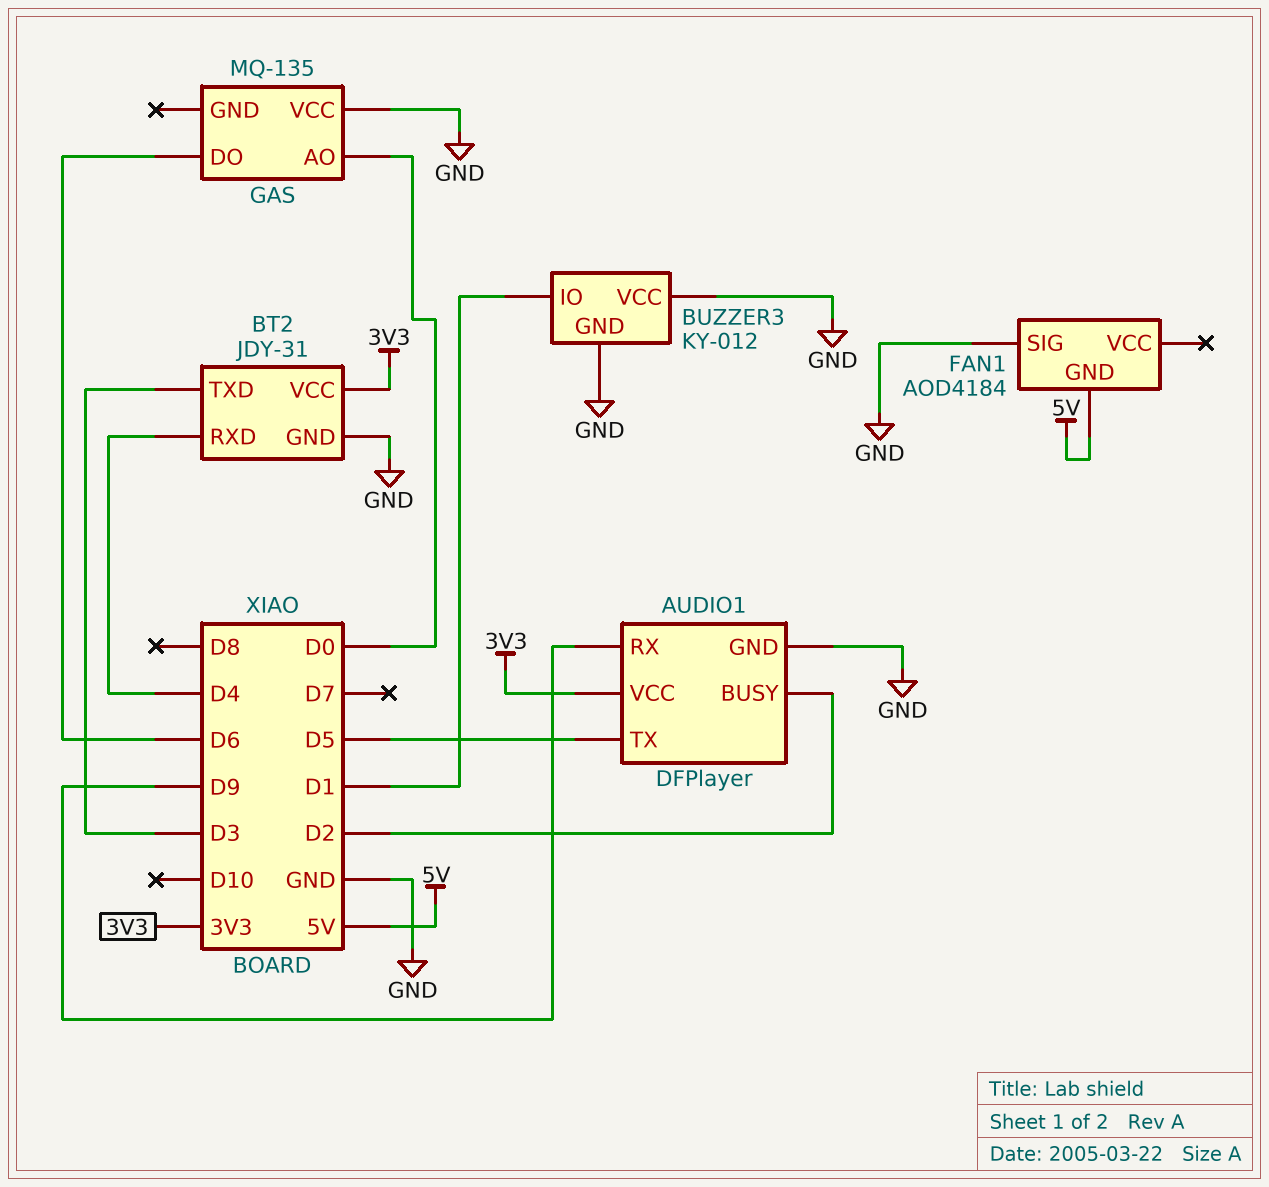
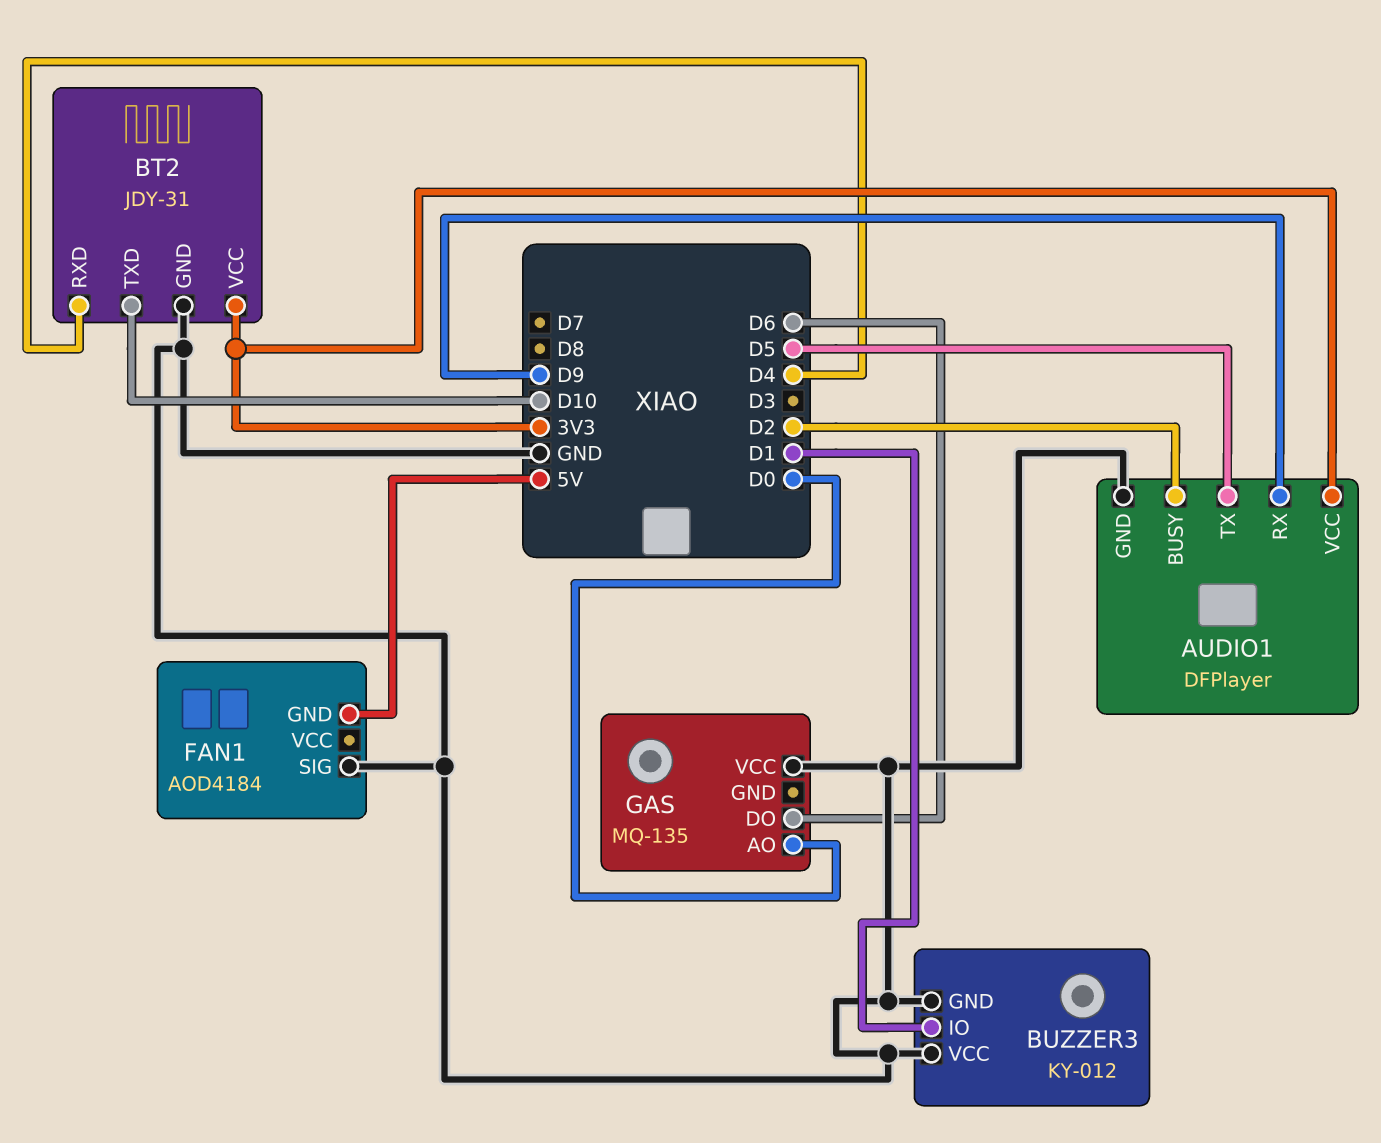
BT2 pin TXD: D3 -> D10

